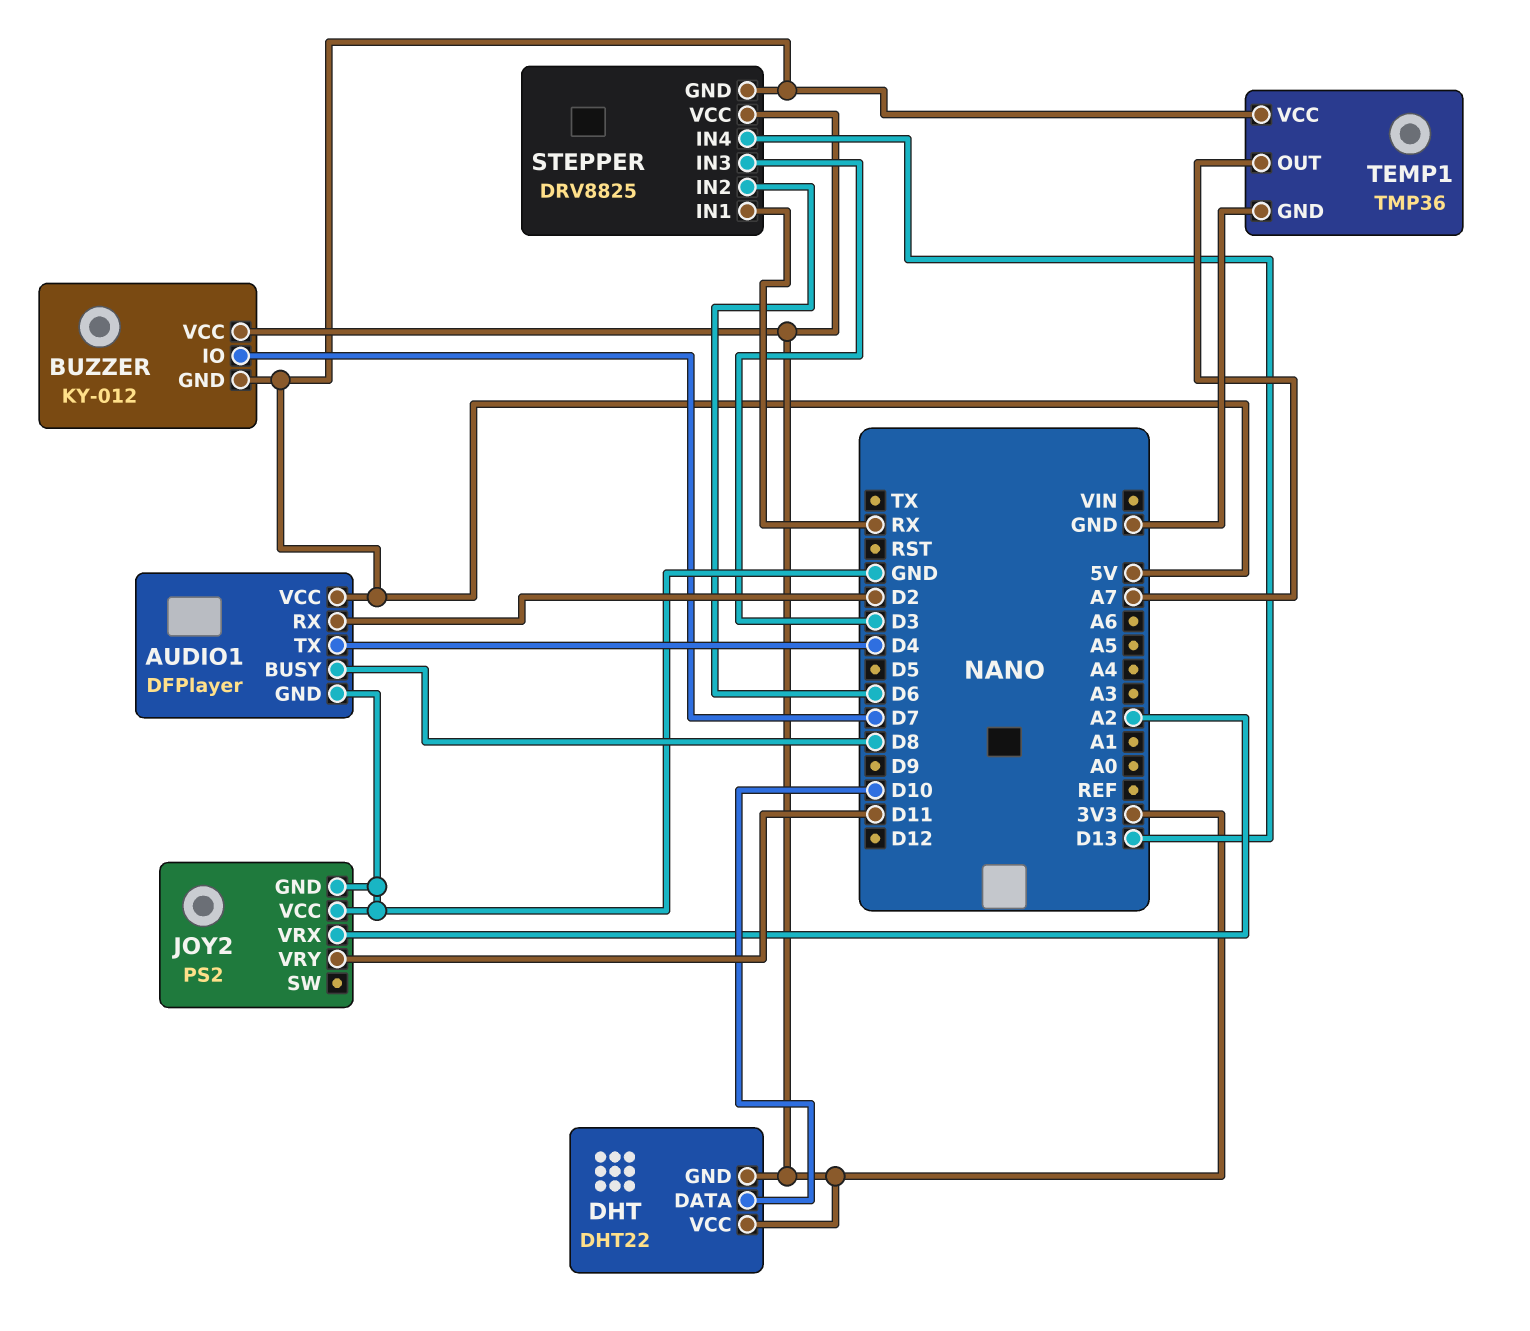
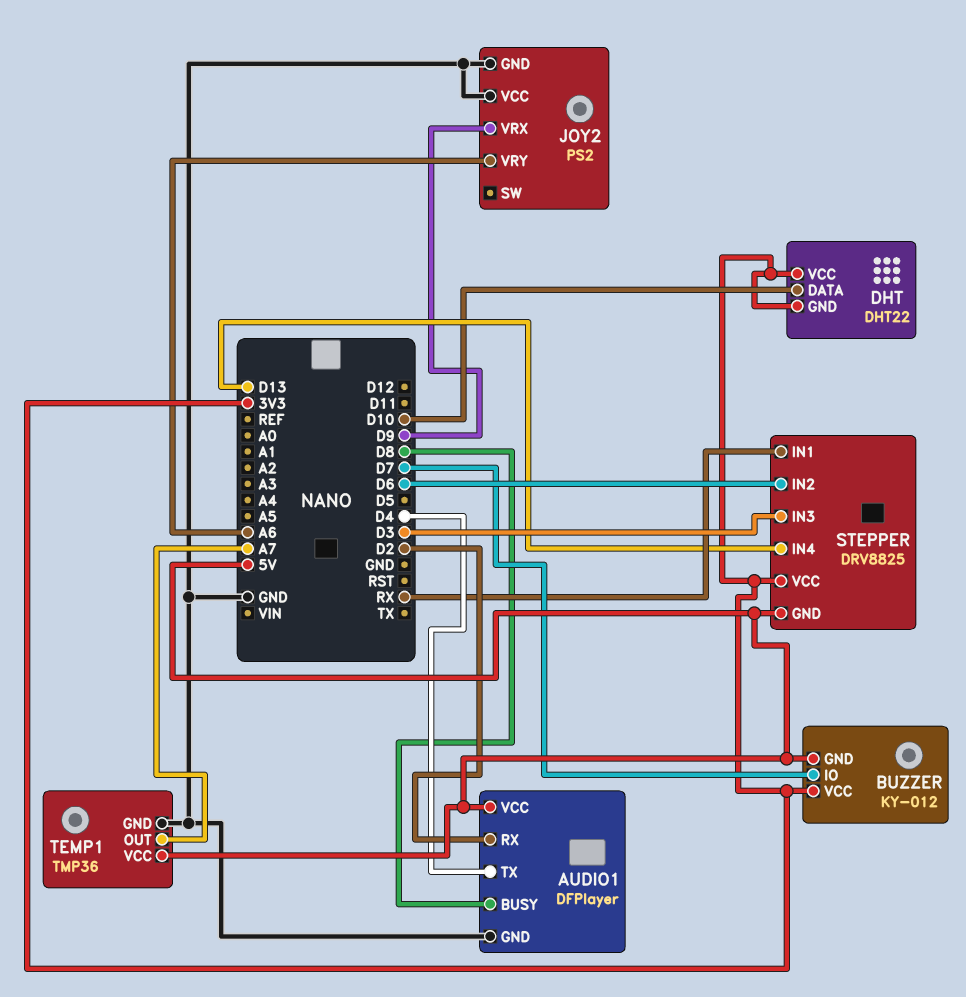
JOY2 pin VRX: A2 -> D9
JOY2 pin VRY: D11 -> A6

